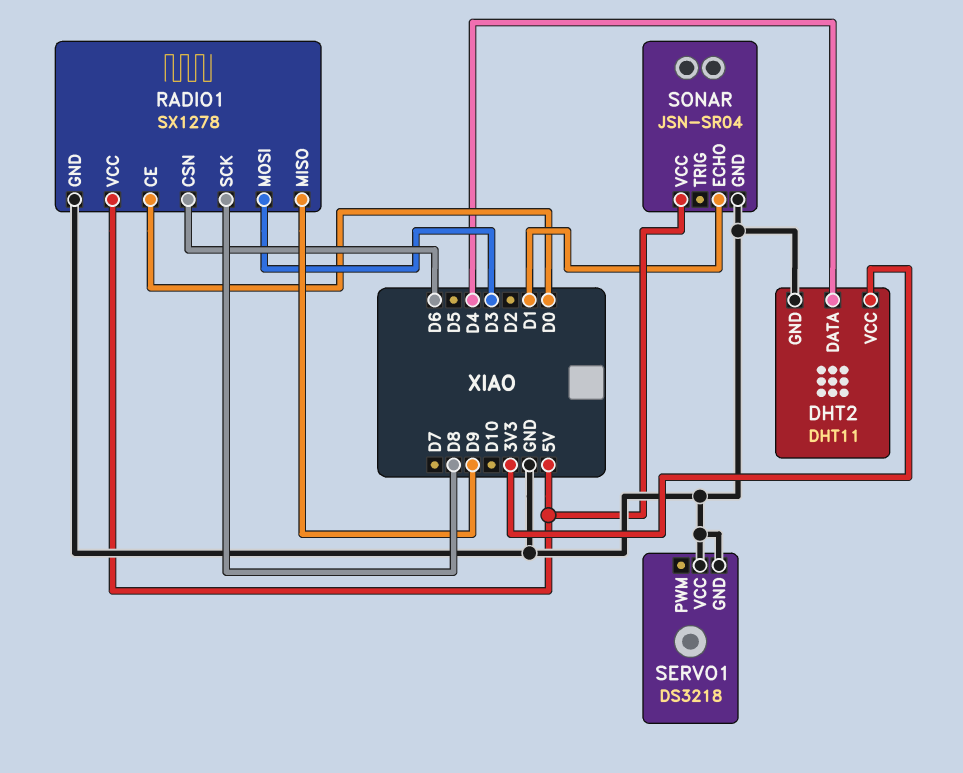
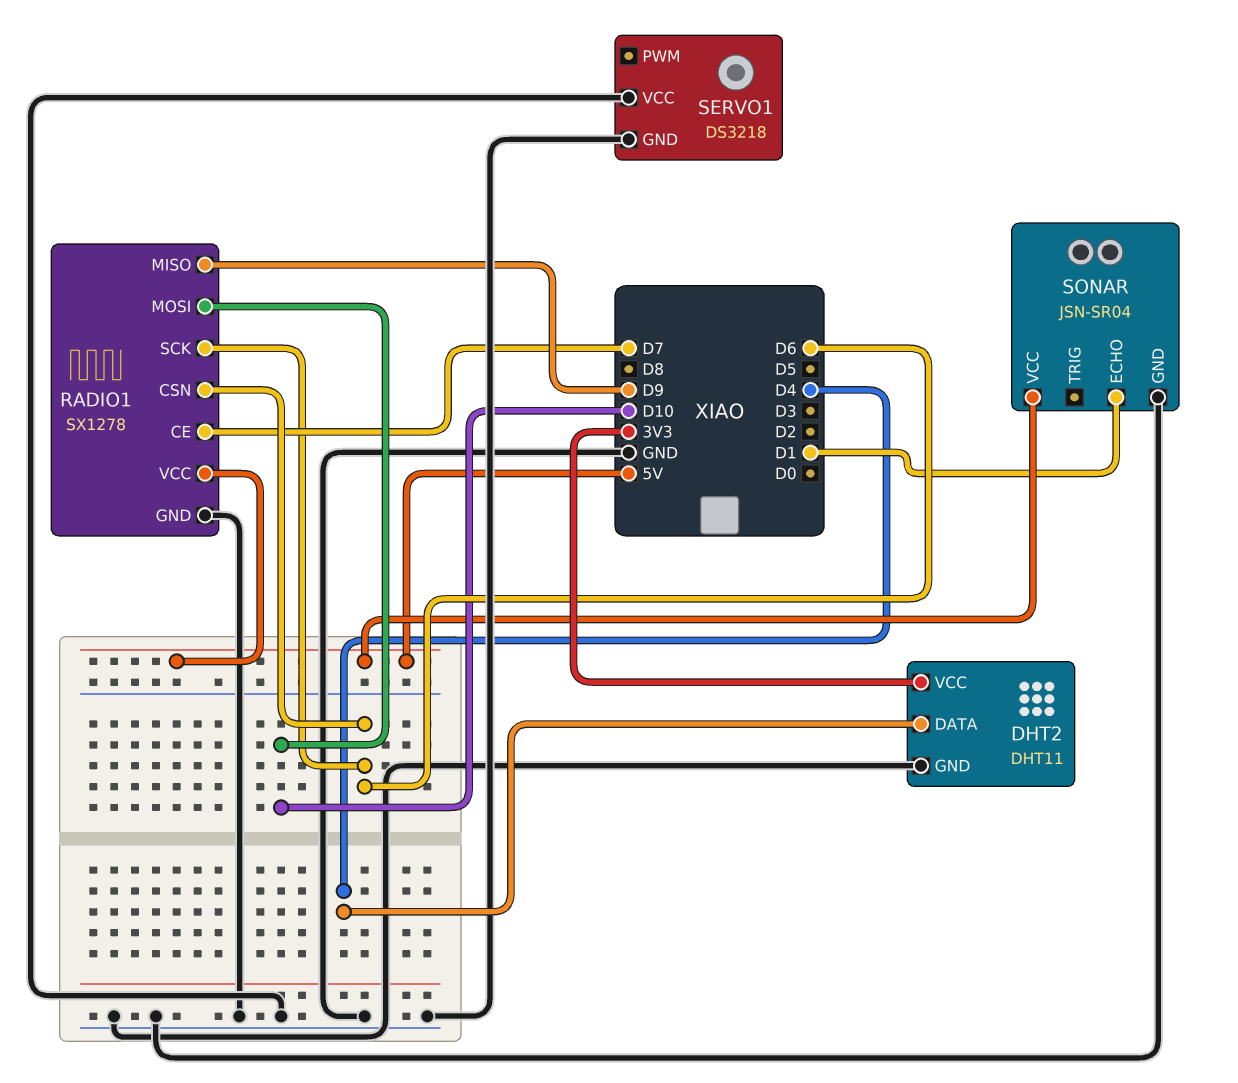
RADIO1 pin CE: D0 -> D7
RADIO1 pin MOSI: D3 -> D10
RADIO1 pin SCK: D8 -> D6

